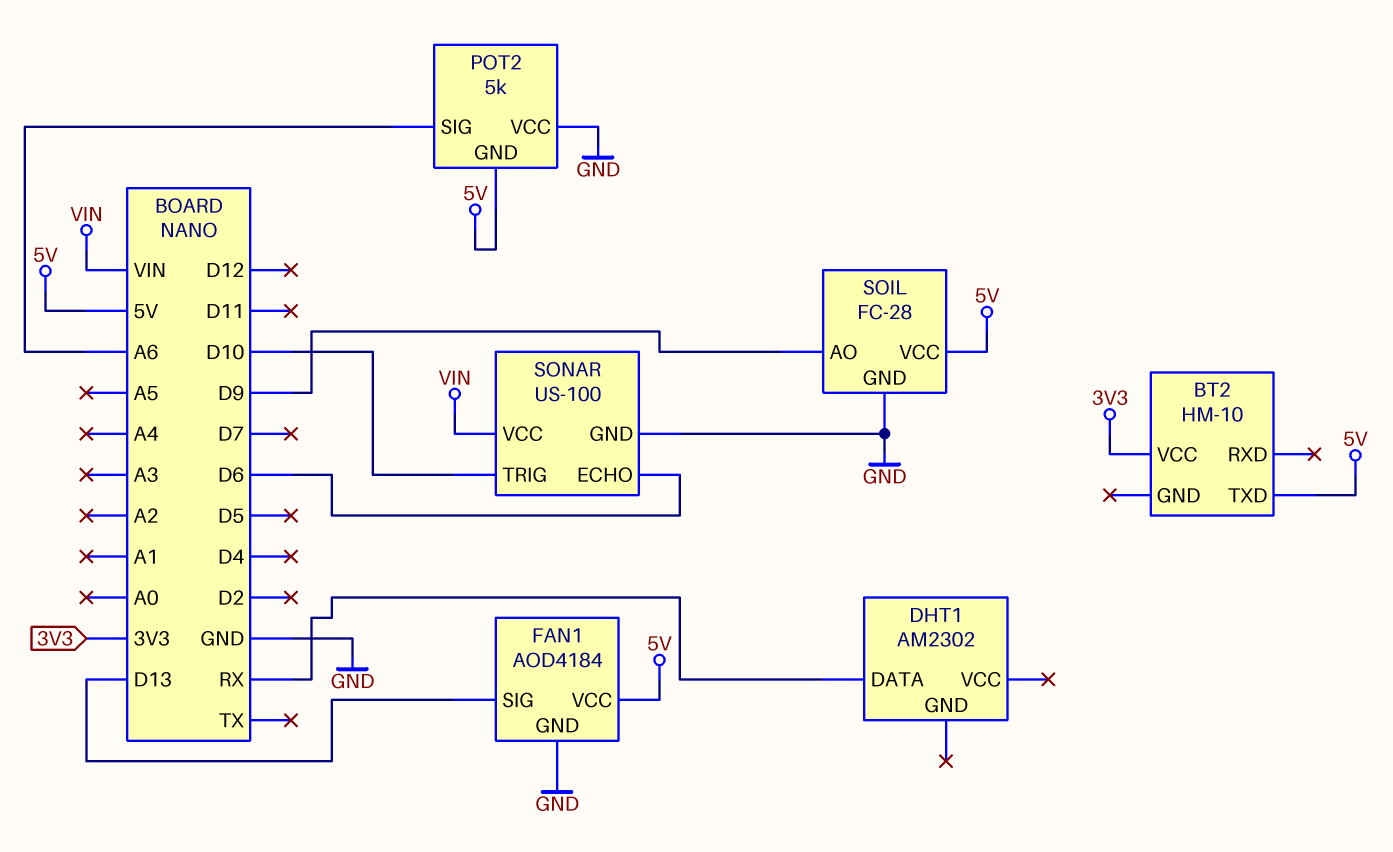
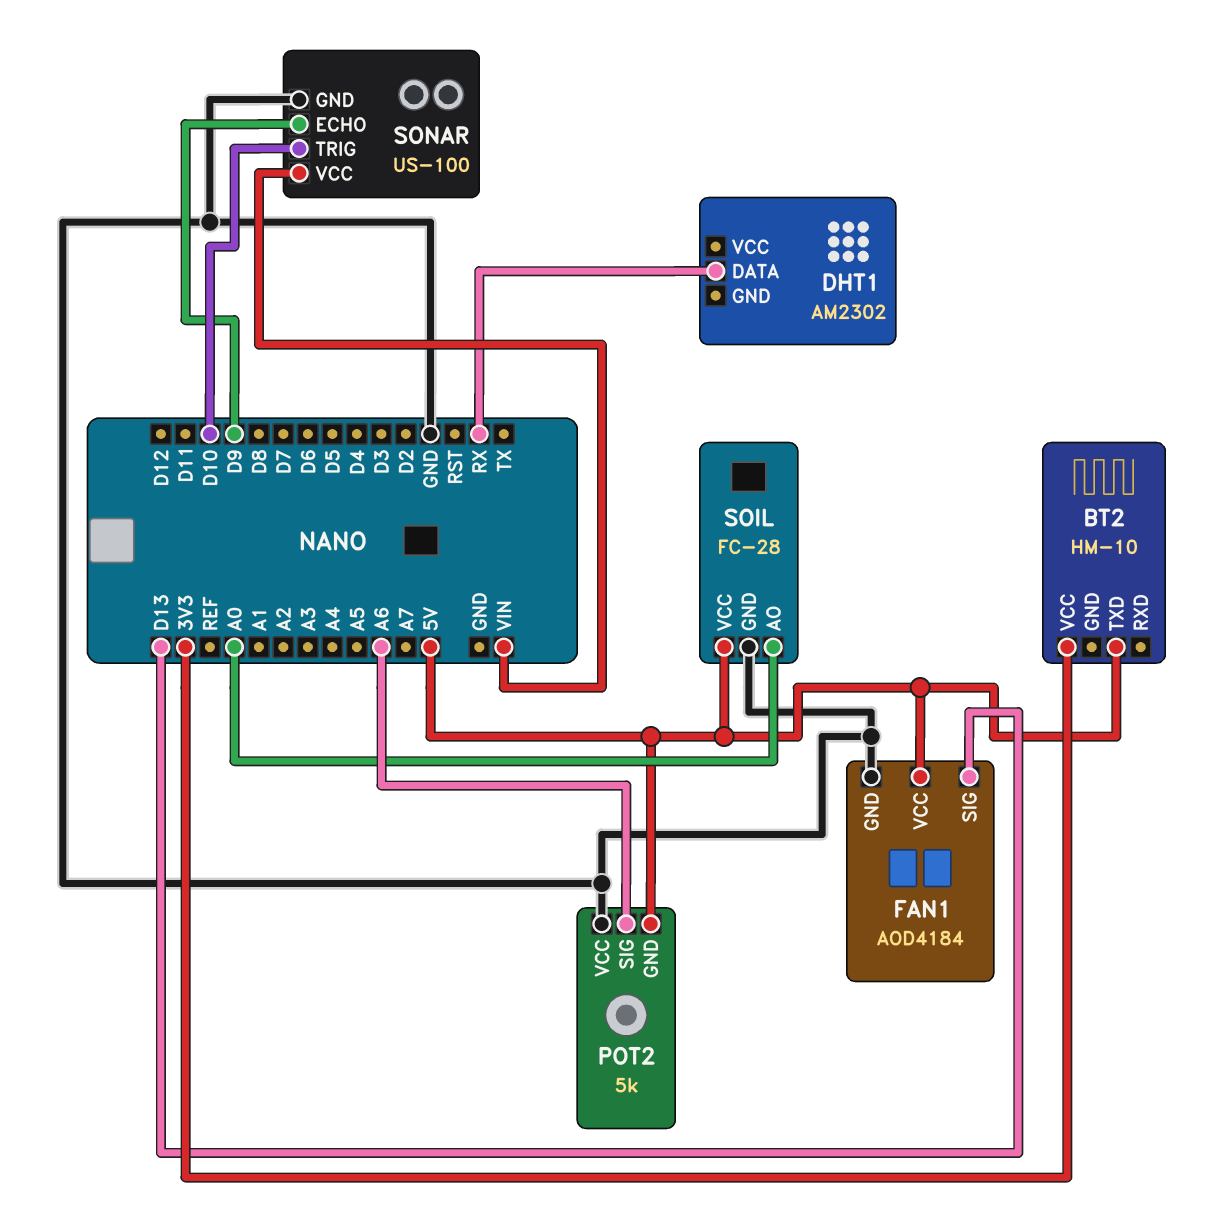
SOIL pin AO: D9 -> A0
SONAR pin ECHO: D6 -> D9

